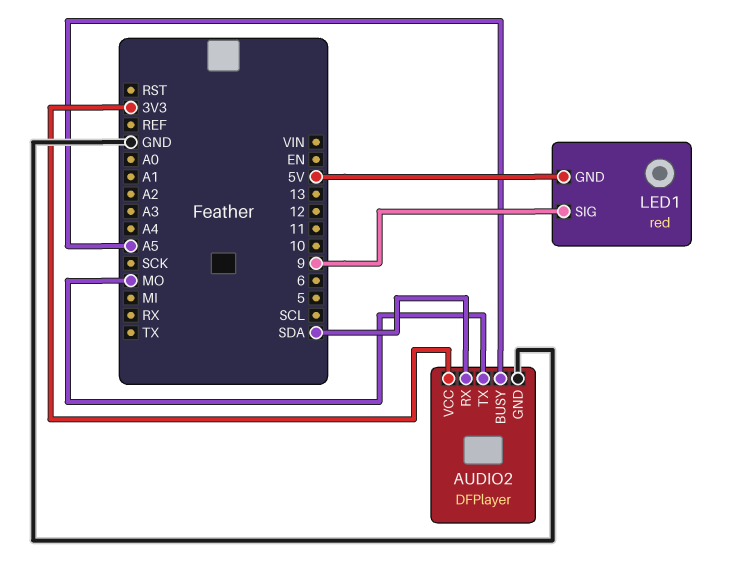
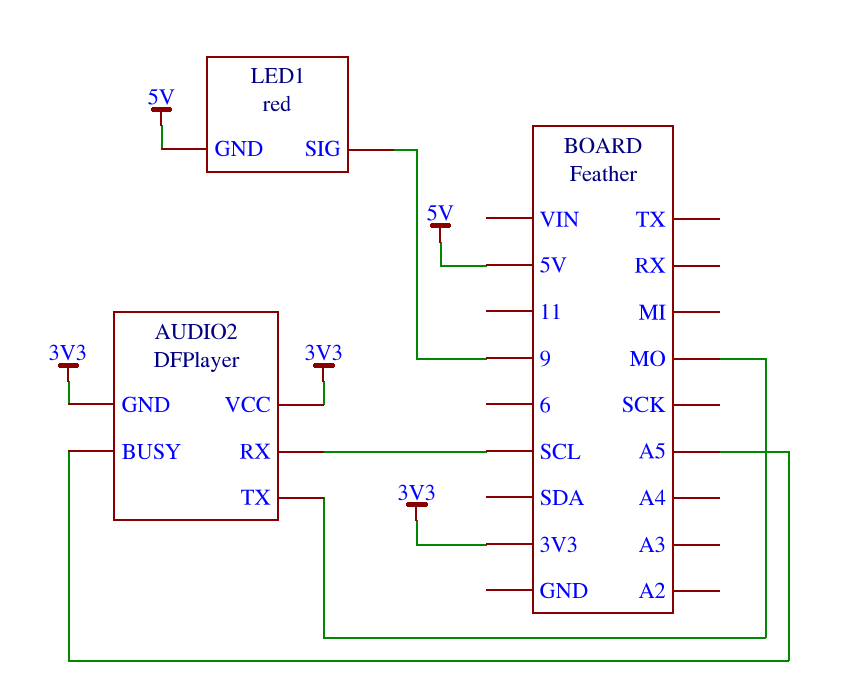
AUDIO2 pin GND: GND -> 3V3
AUDIO2 pin RX: SDA -> SCL

